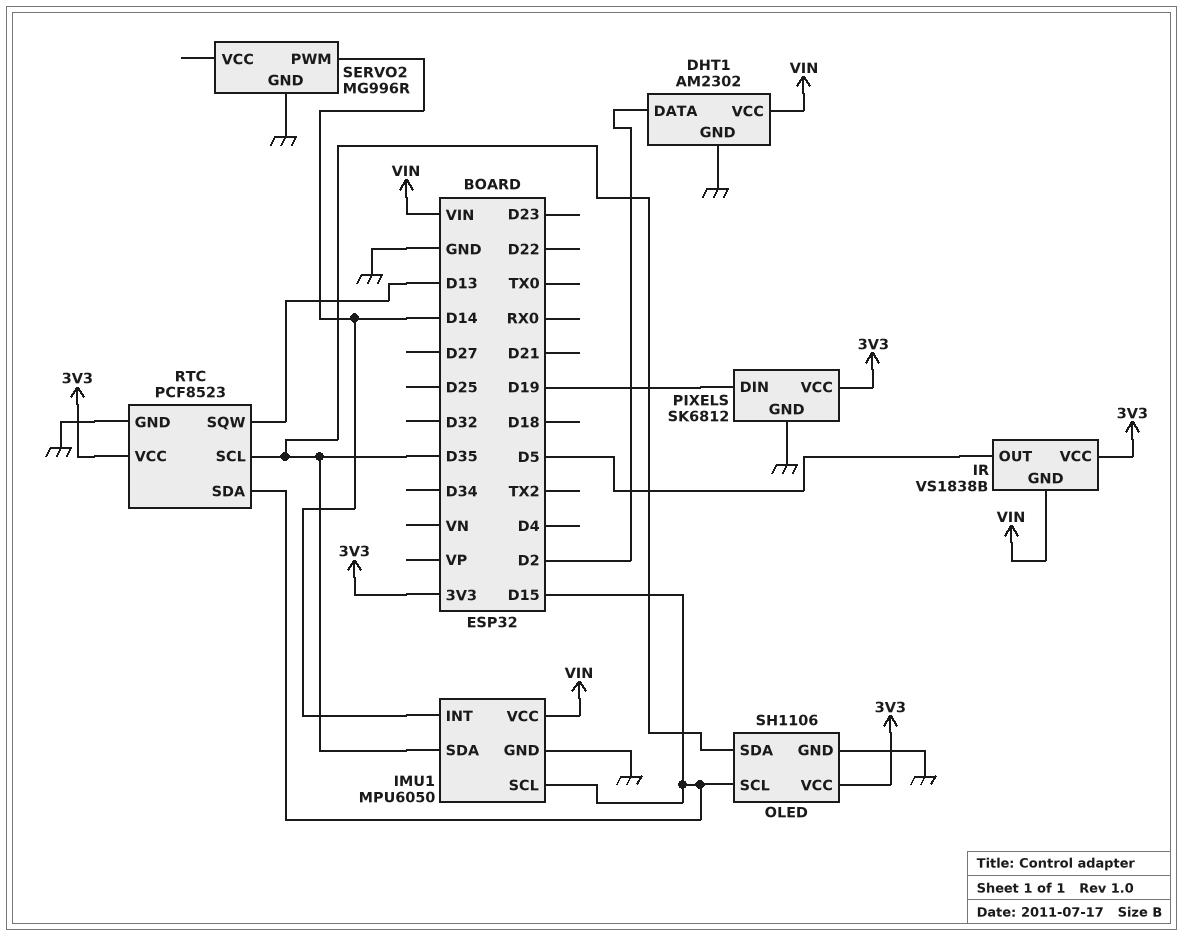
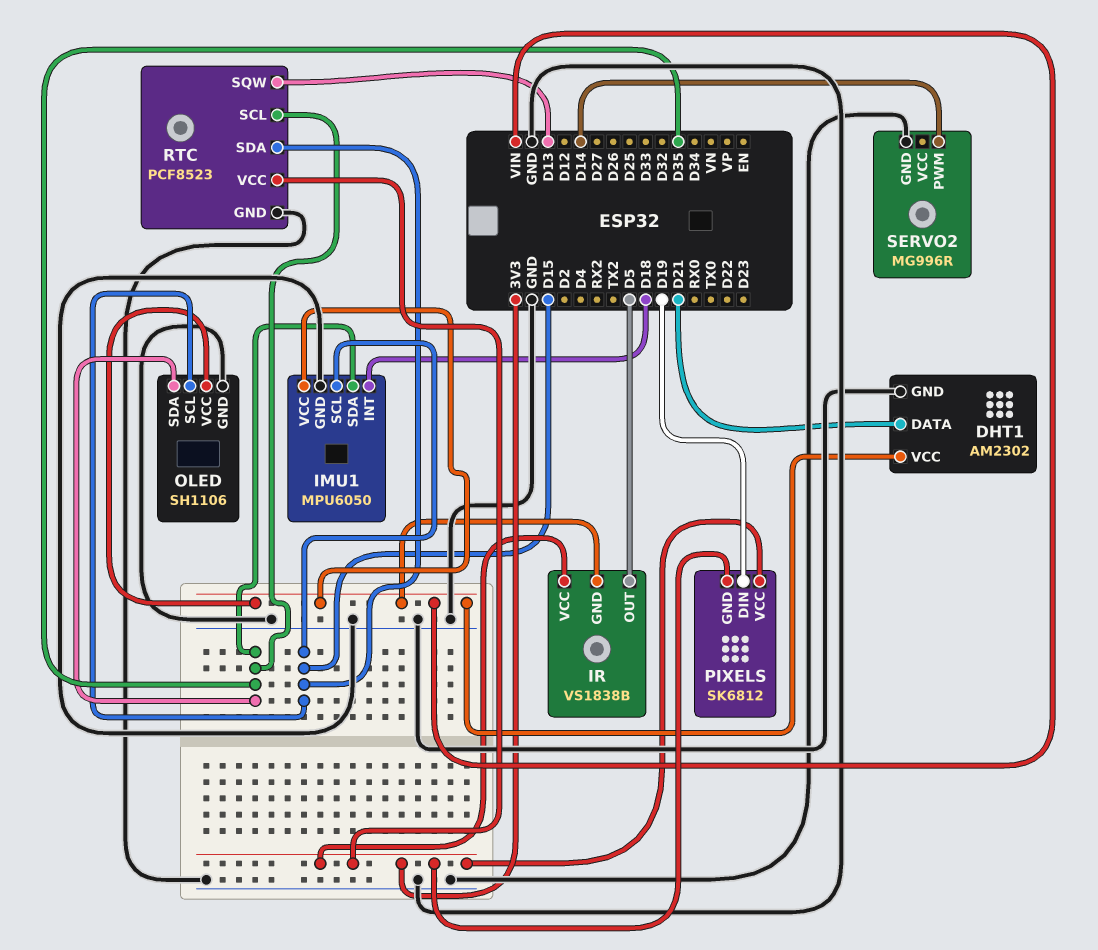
DHT1 pin DATA: D2 -> D21
IMU1 pin INT: D14 -> D18
OLED pin VCC: 3V3 -> VIN
PIXELS pin GND: GND -> 3V3

